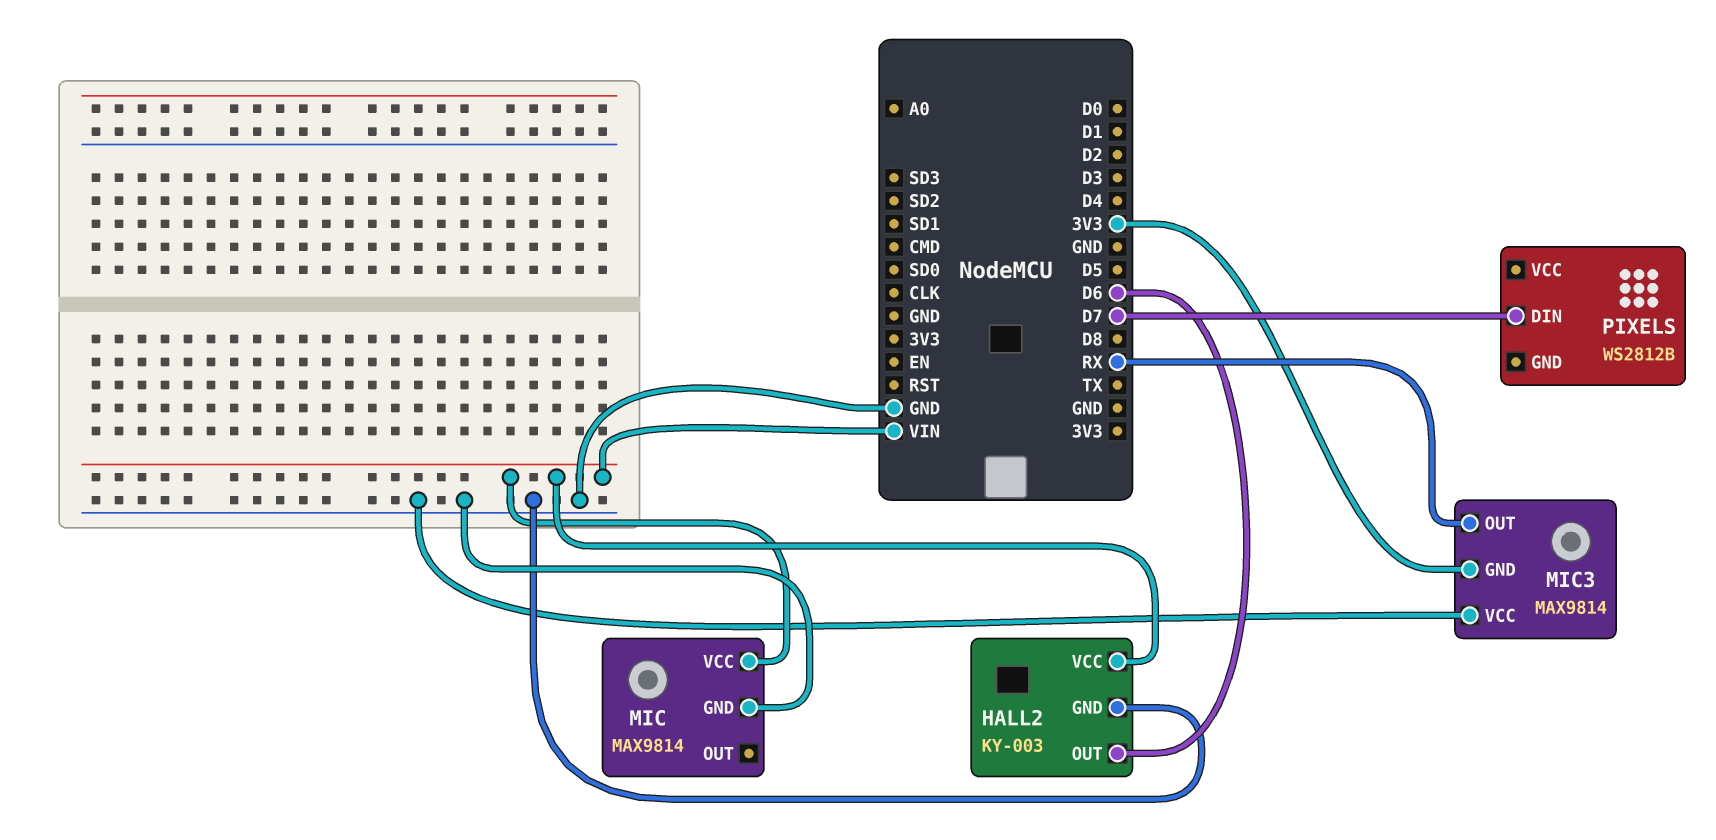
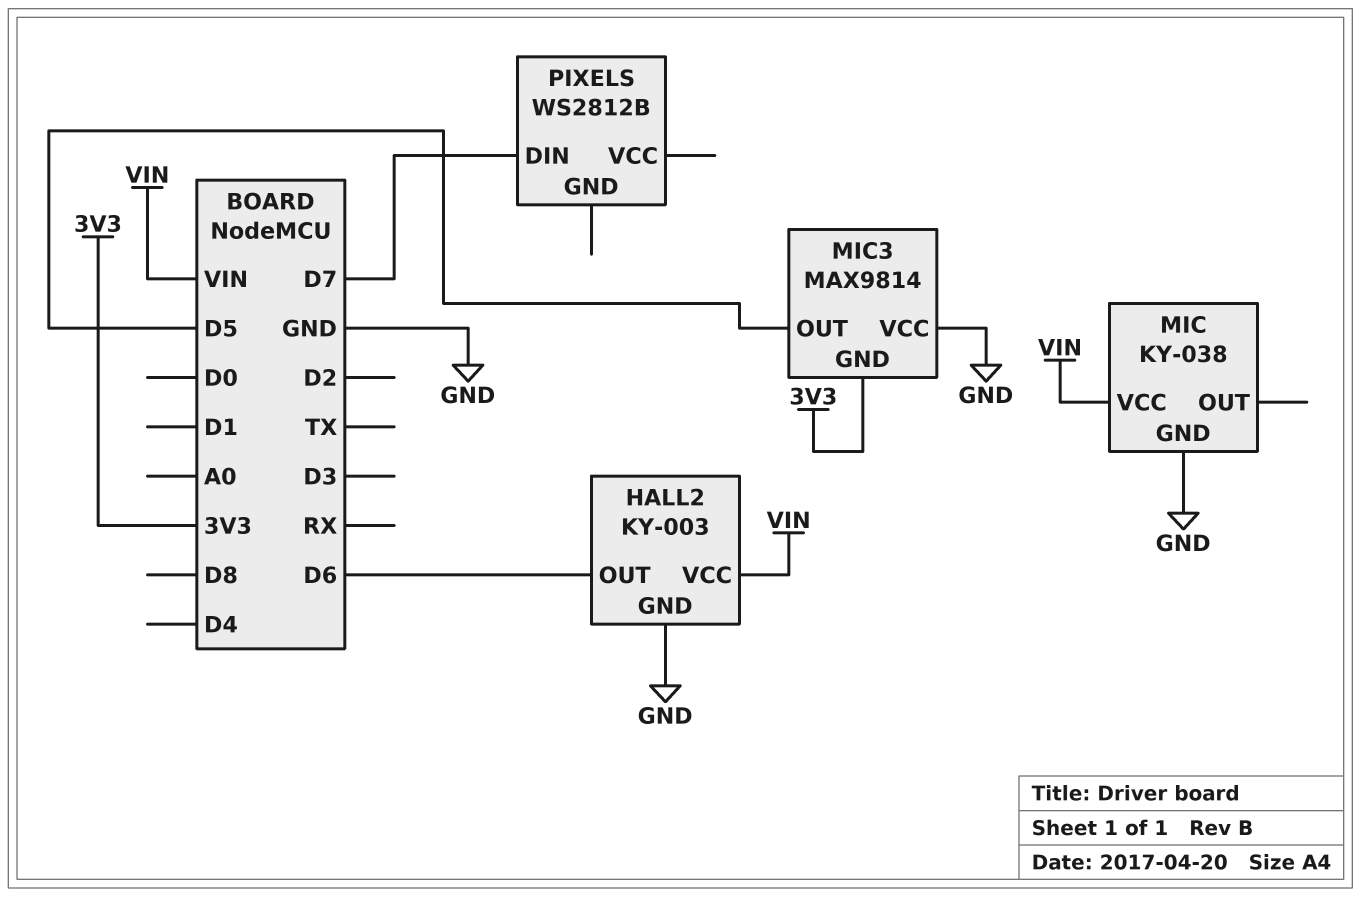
MIC: MAX9814 -> KY-038
MIC3 pin OUT: RX -> D5

